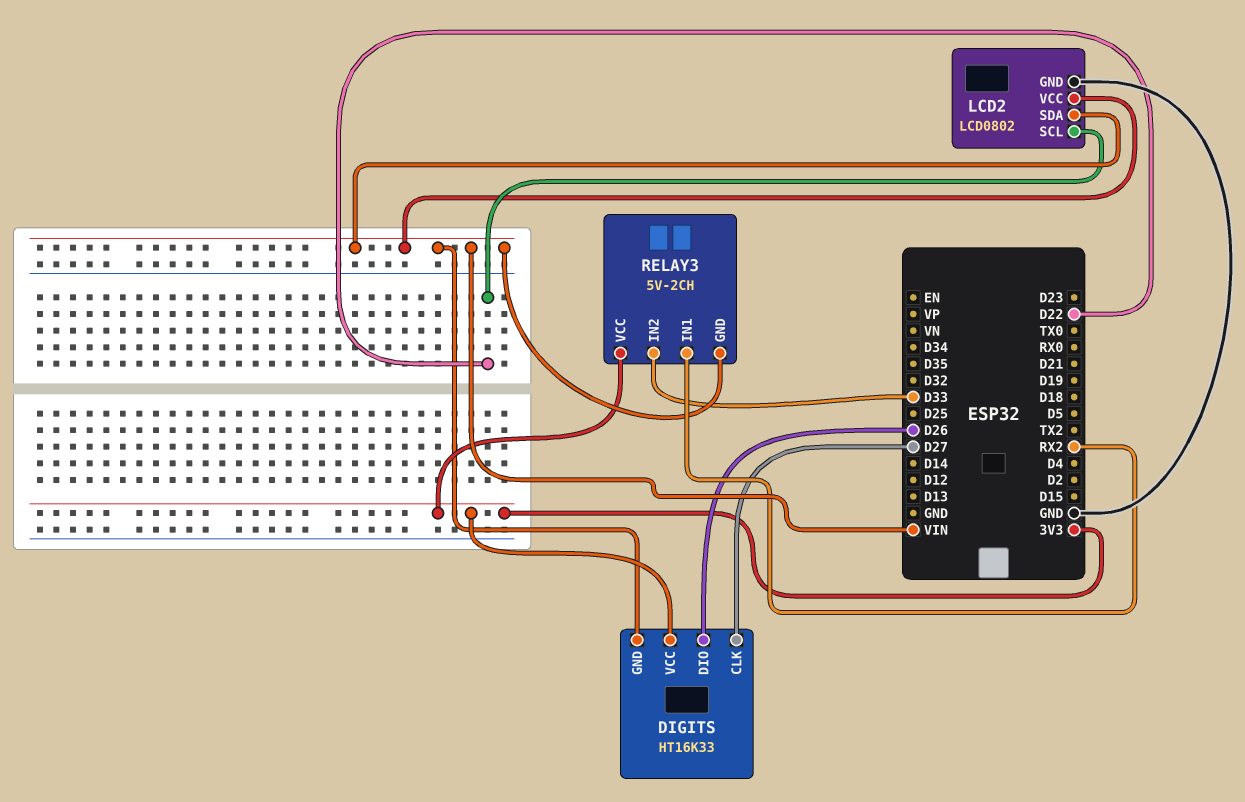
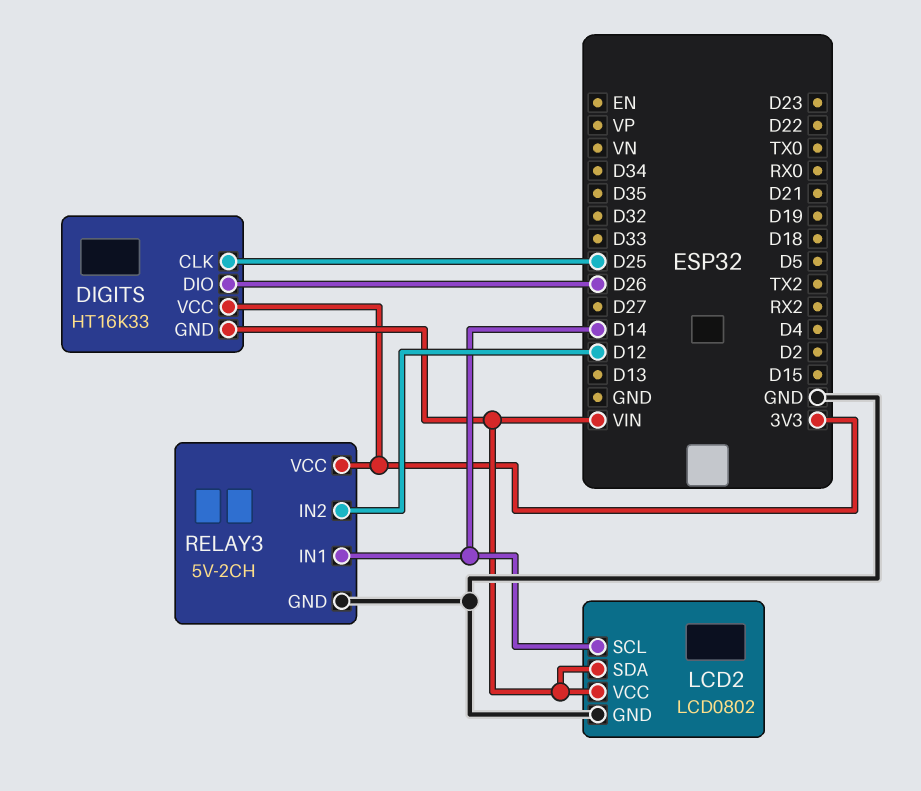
DIGITS pin CLK: D27 -> D25
LCD2 pin SCL: D22 -> D14
RELAY3 pin GND: VIN -> GND
RELAY3 pin IN1: RX2 -> D14
RELAY3 pin IN2: D33 -> D12

